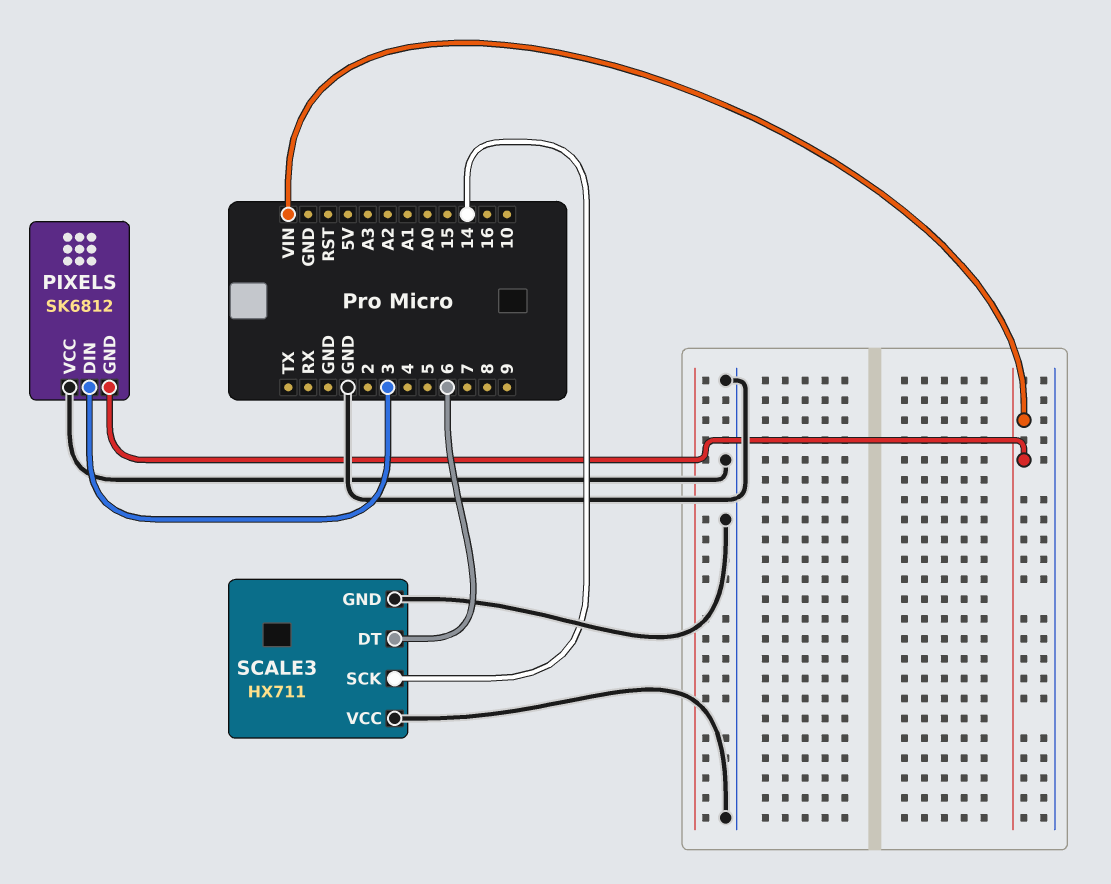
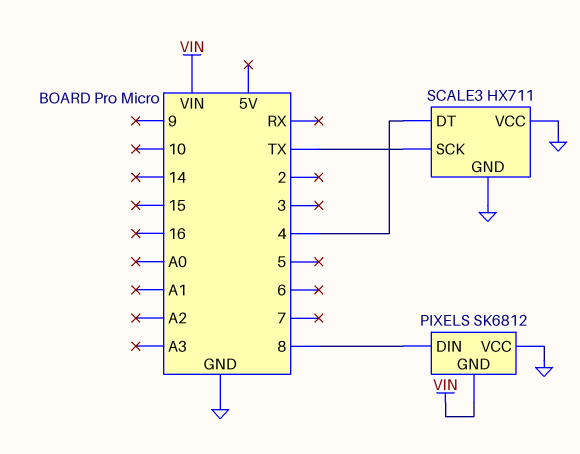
PIXELS pin DIN: 3 -> 8
SCALE3 pin DT: 6 -> 4
SCALE3 pin SCK: 14 -> TX

